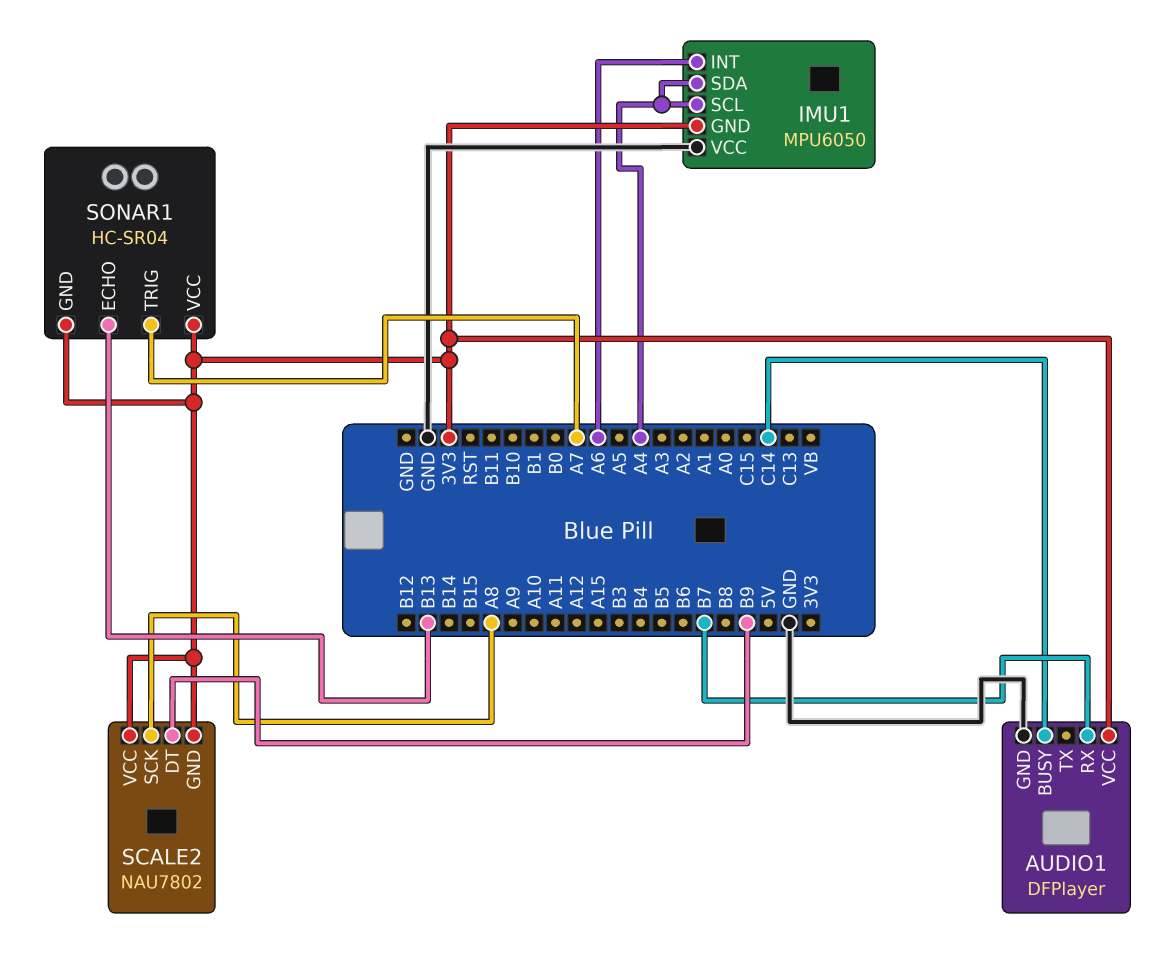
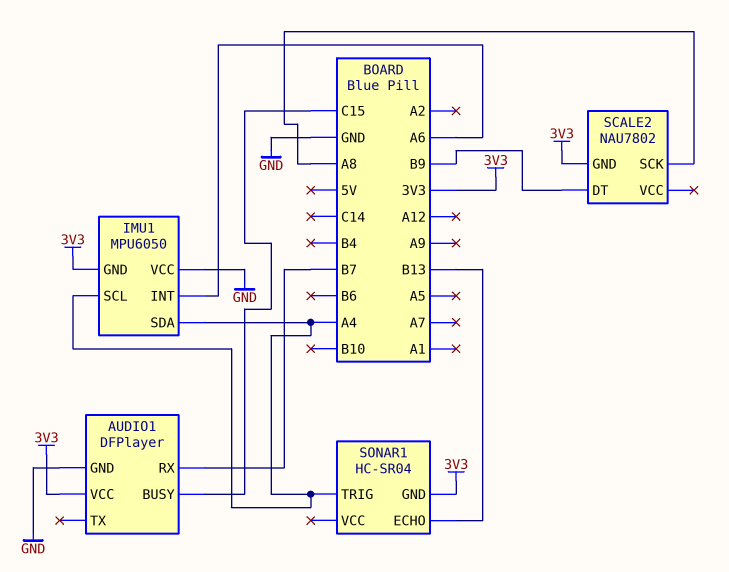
AUDIO1 pin BUSY: C14 -> C15
SCALE2 pin VCC: 3V3 -> none
SONAR1 pin TRIG: A7 -> A4
SONAR1 pin VCC: 3V3 -> none

